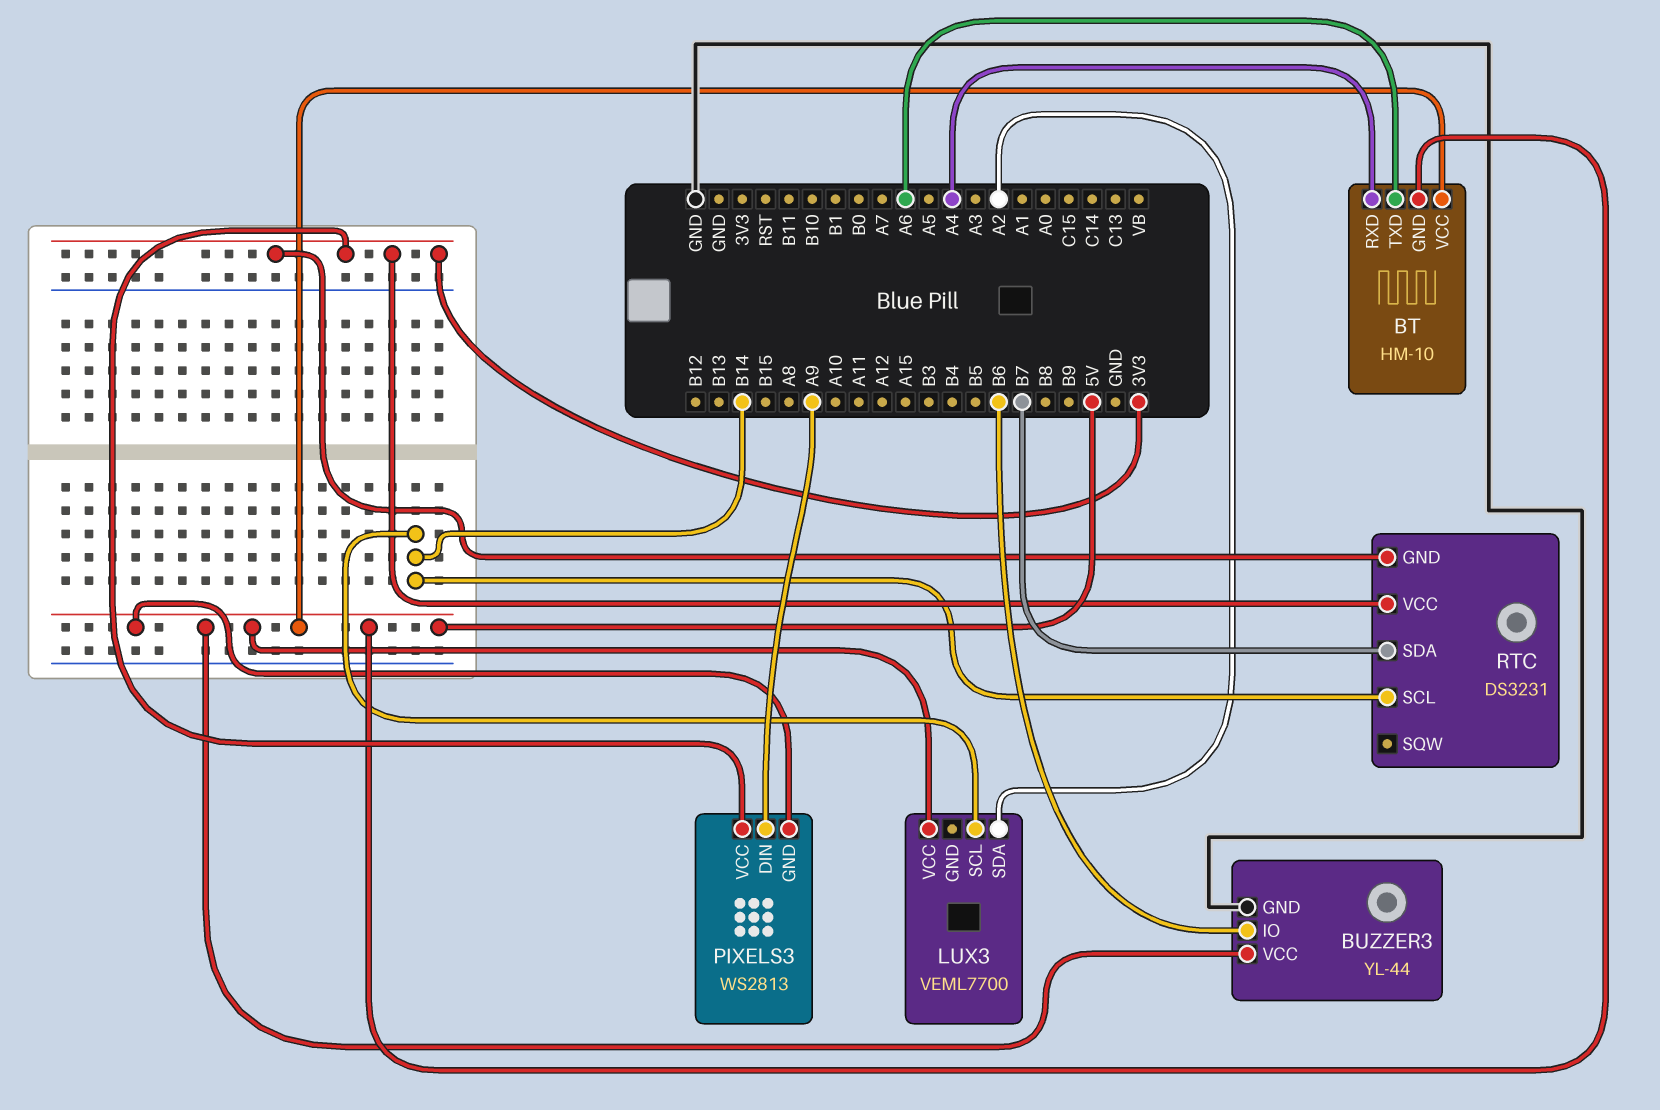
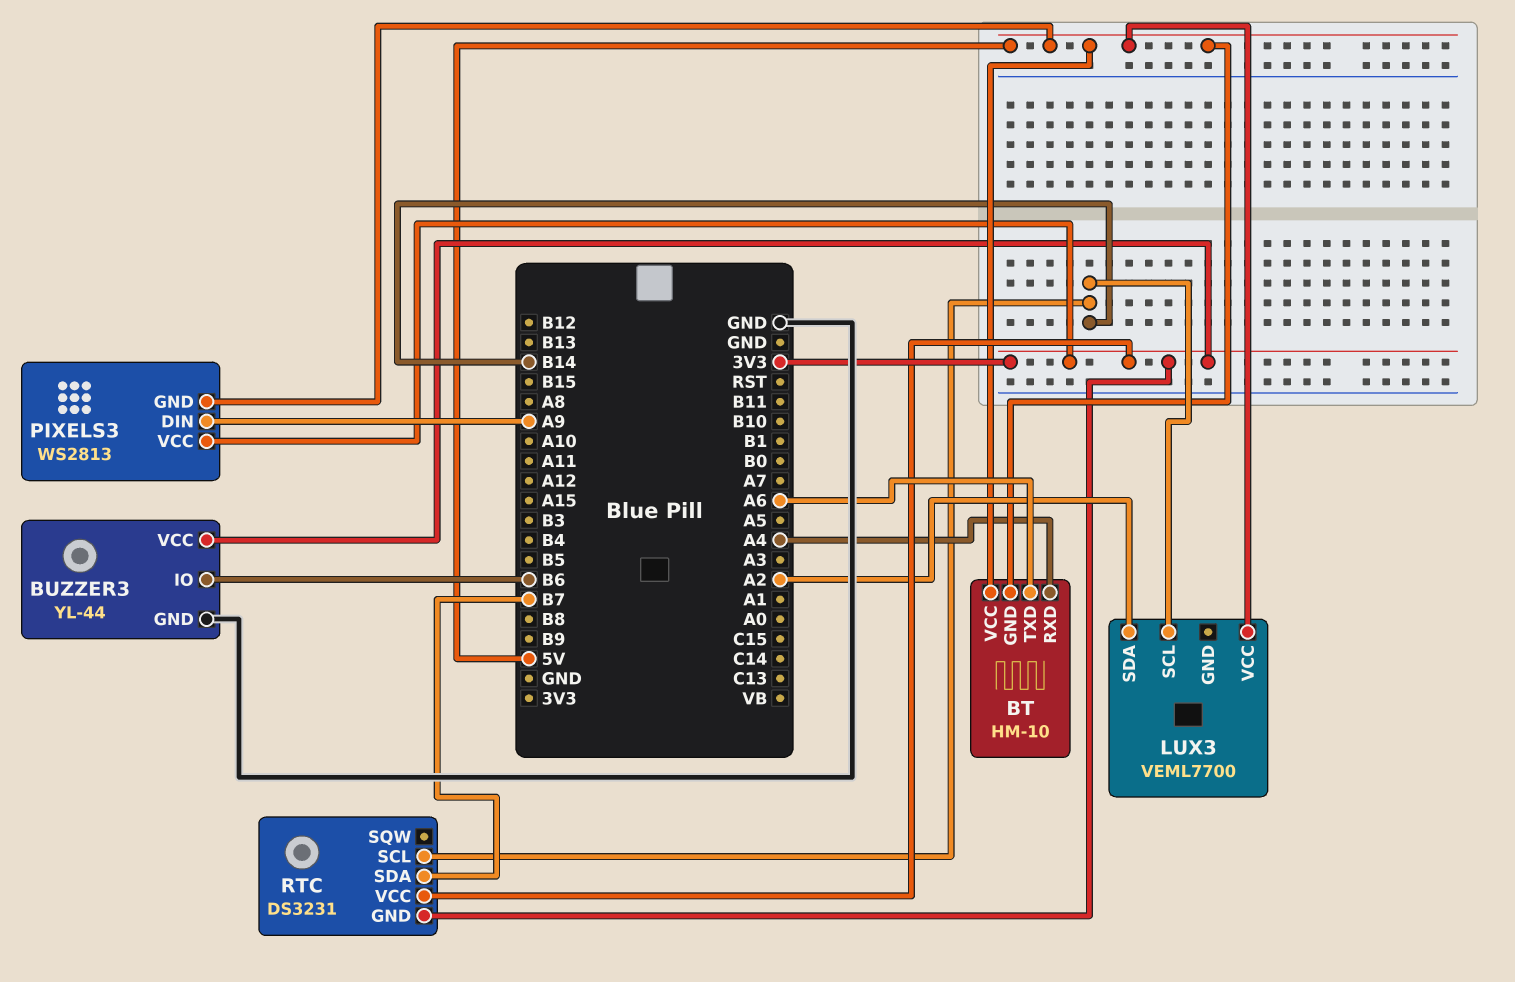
BUZZER3 pin VCC: 5V -> 3V3

